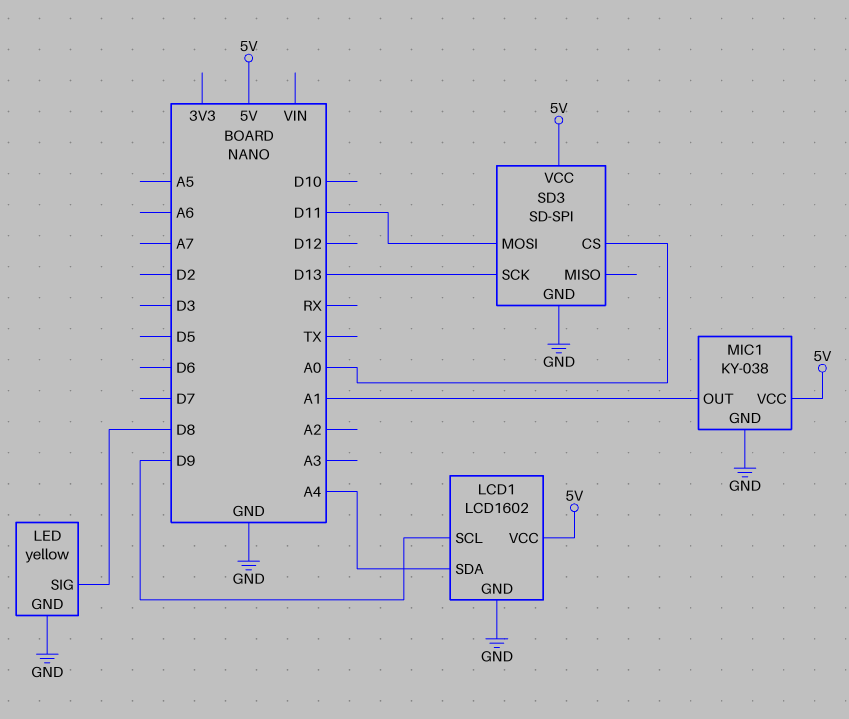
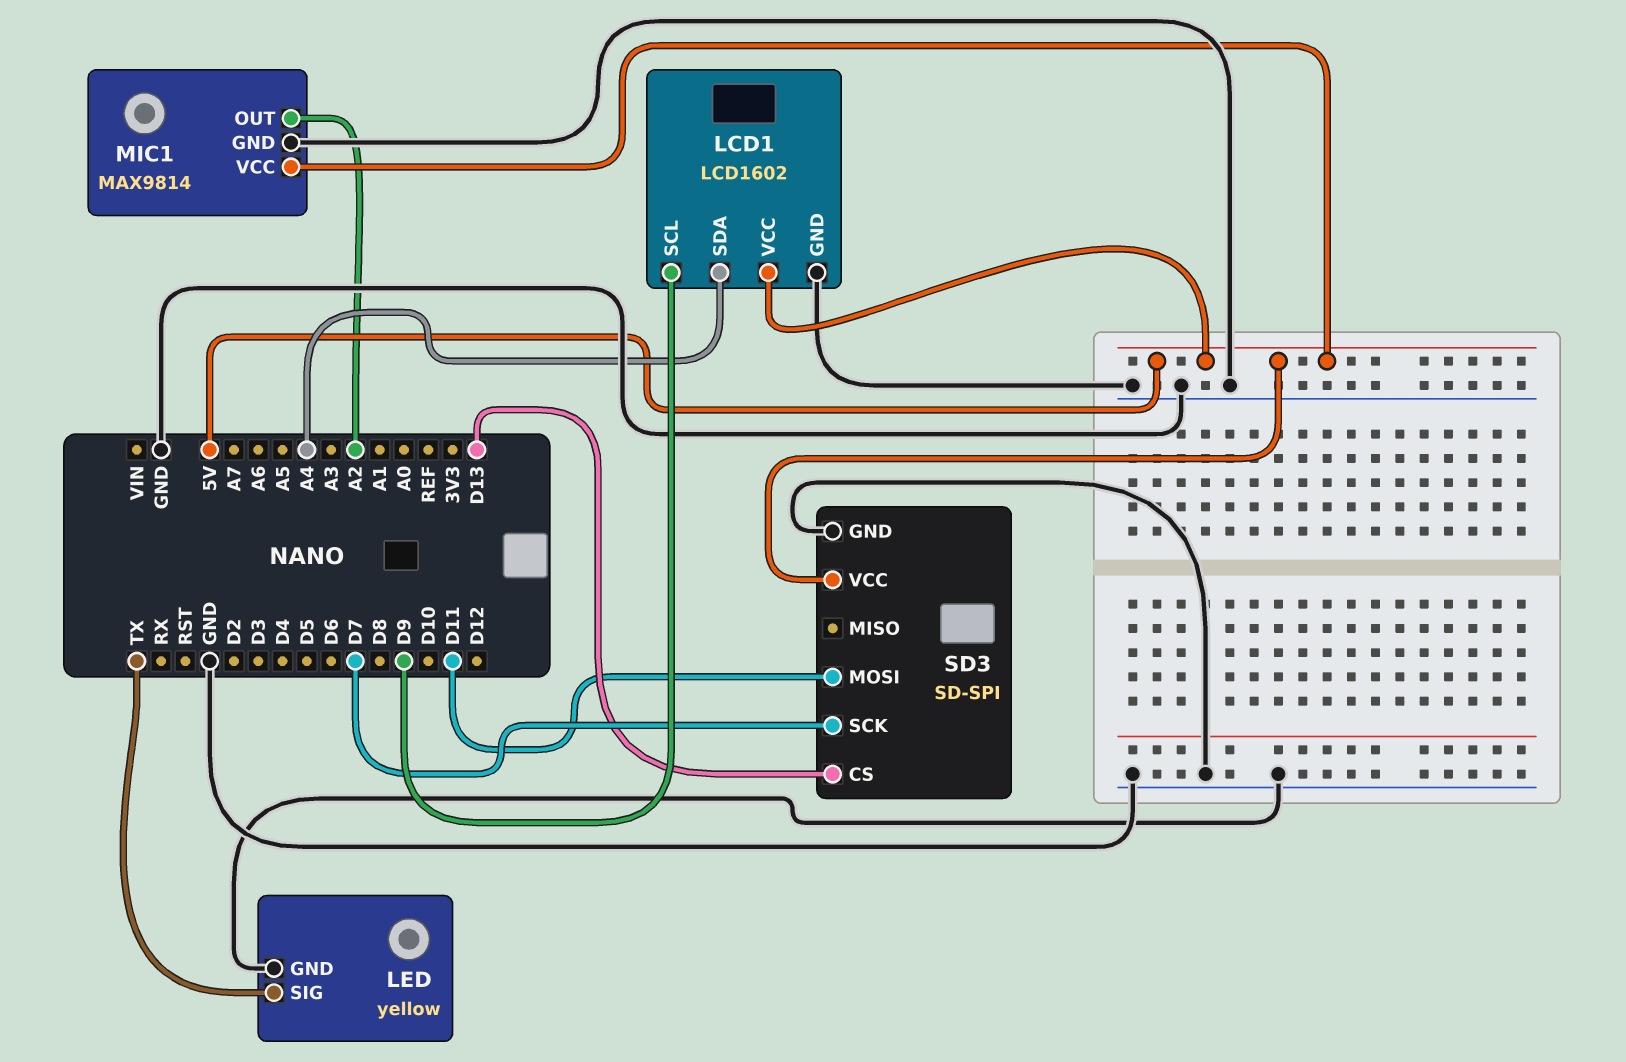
LED pin SIG: D8 -> TX
MIC1: KY-038 -> MAX9814
MIC1 pin OUT: A1 -> A2
SD3 pin CS: A0 -> D13
SD3 pin SCK: D13 -> D7

